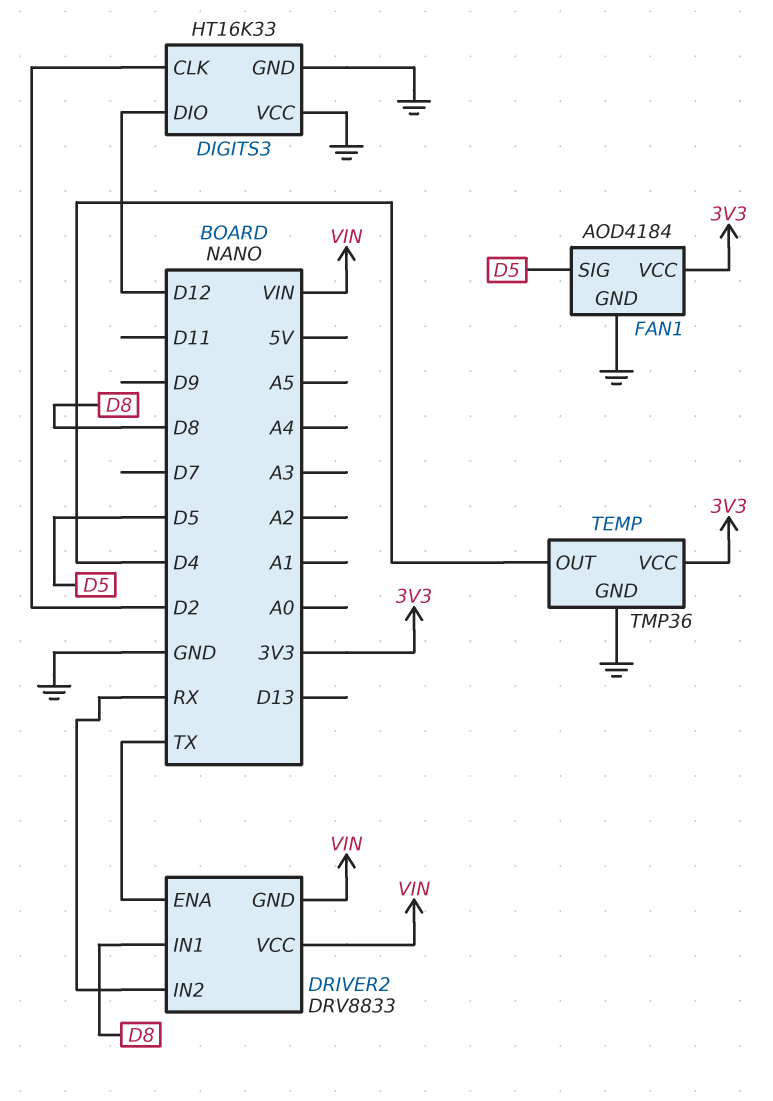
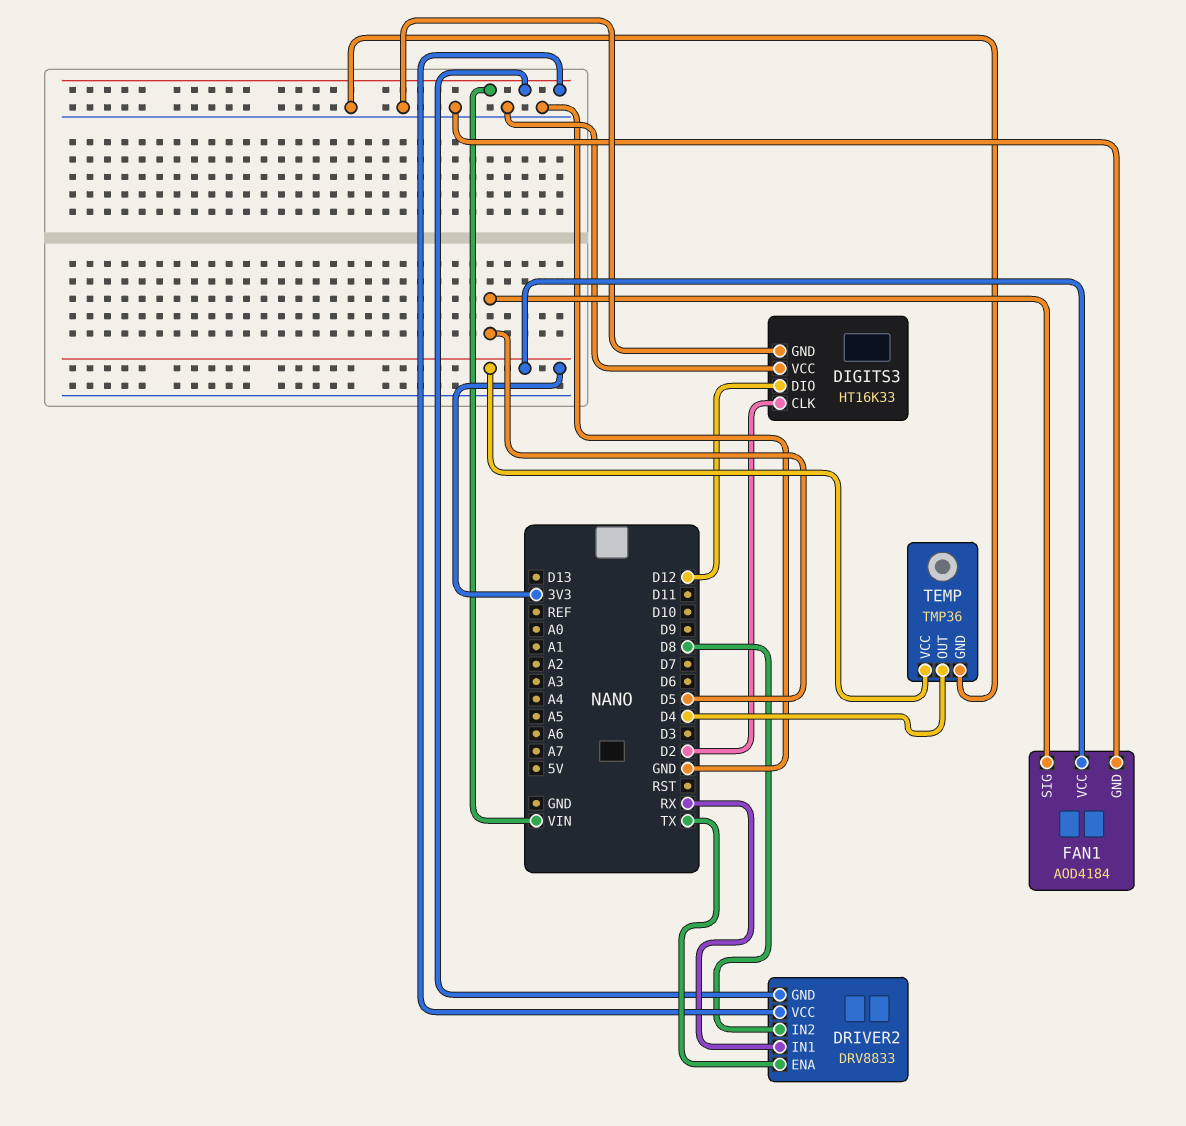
DRIVER2 pin IN1: D8 -> RX
DRIVER2 pin IN2: RX -> D8

